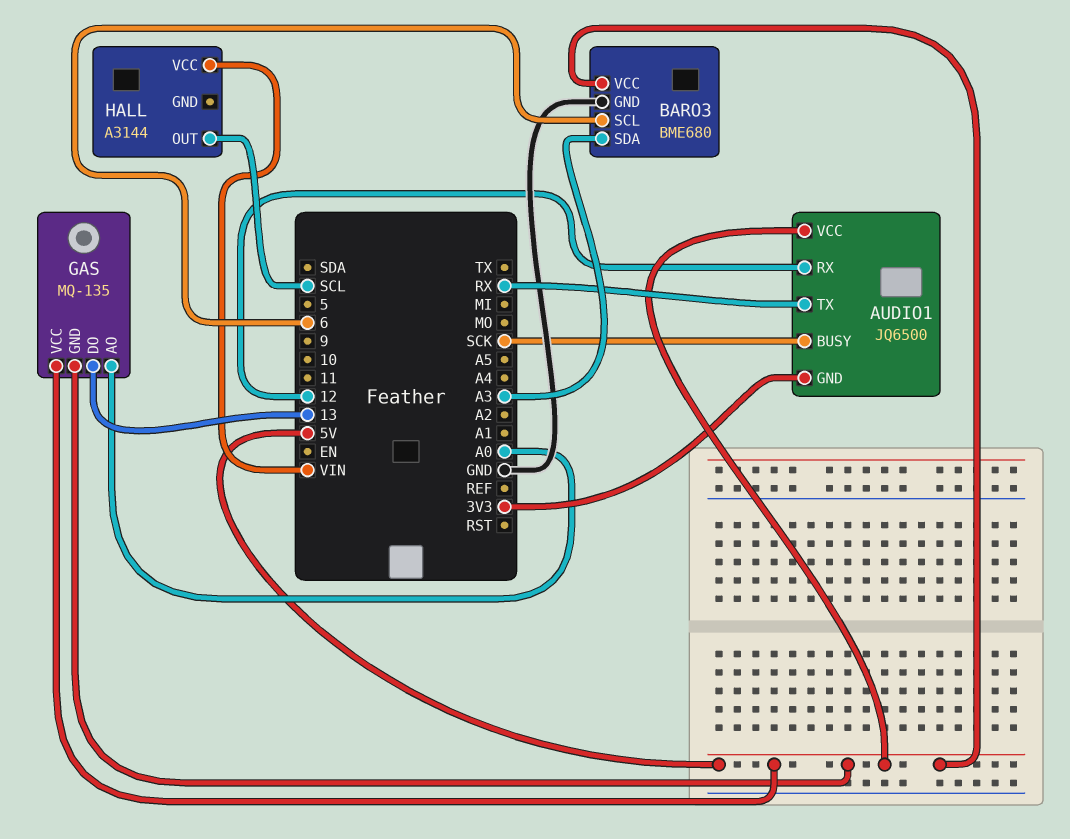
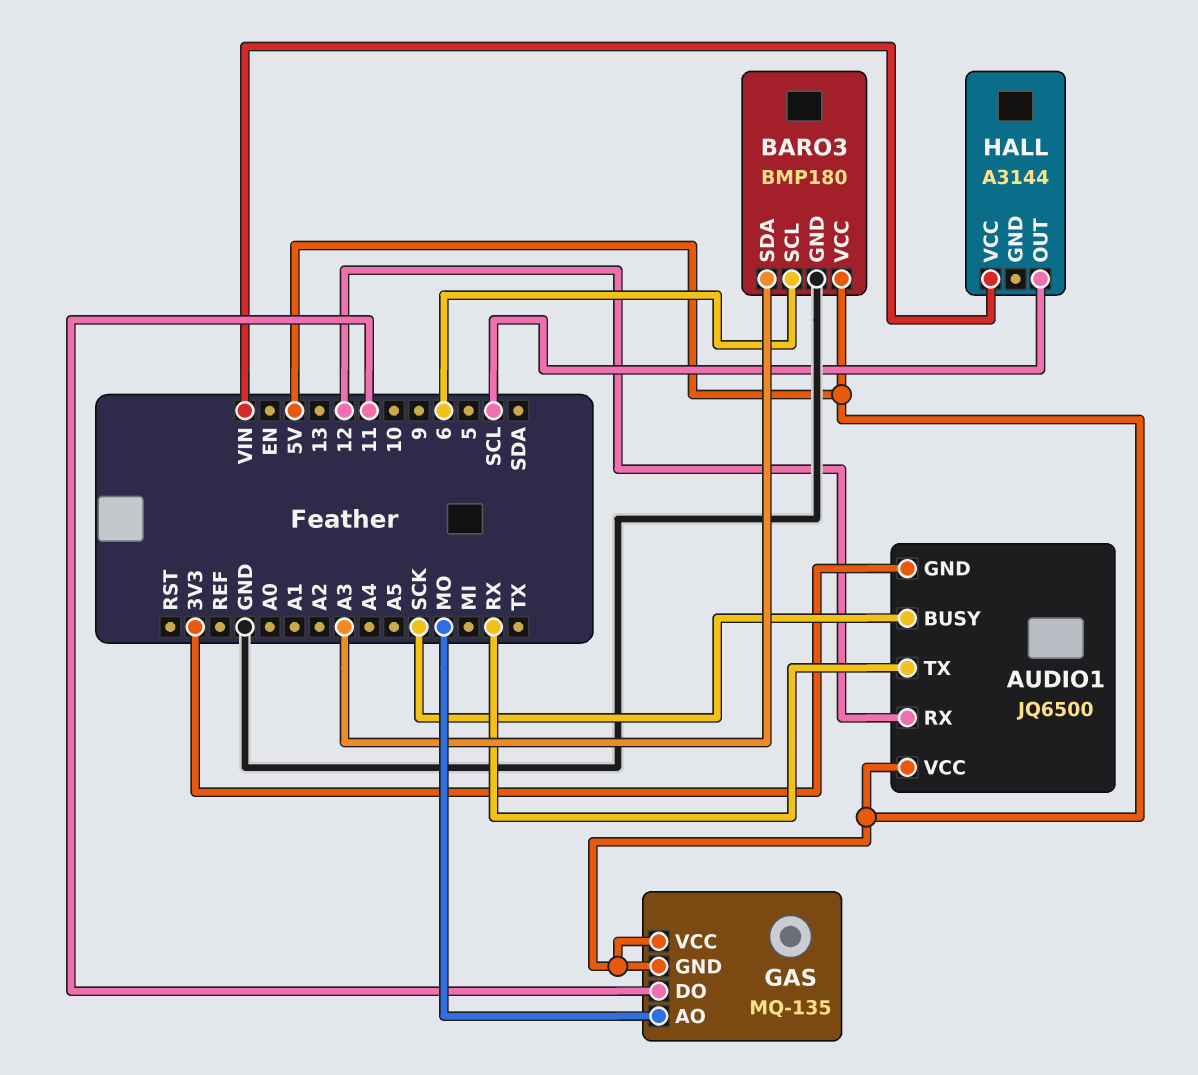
BARO3: BME680 -> BMP180
GAS pin AO: A0 -> MO
GAS pin DO: 13 -> 11

